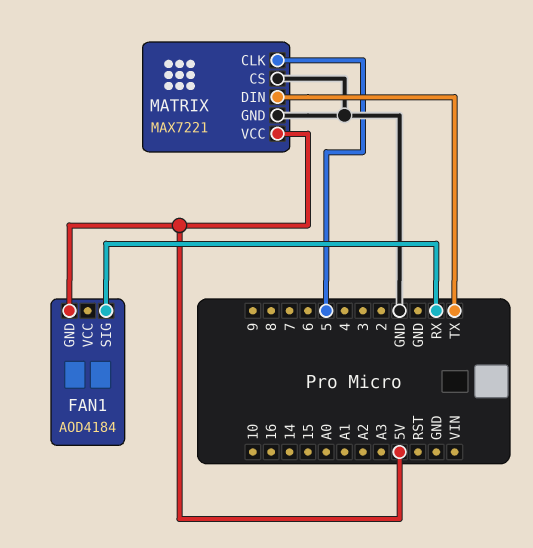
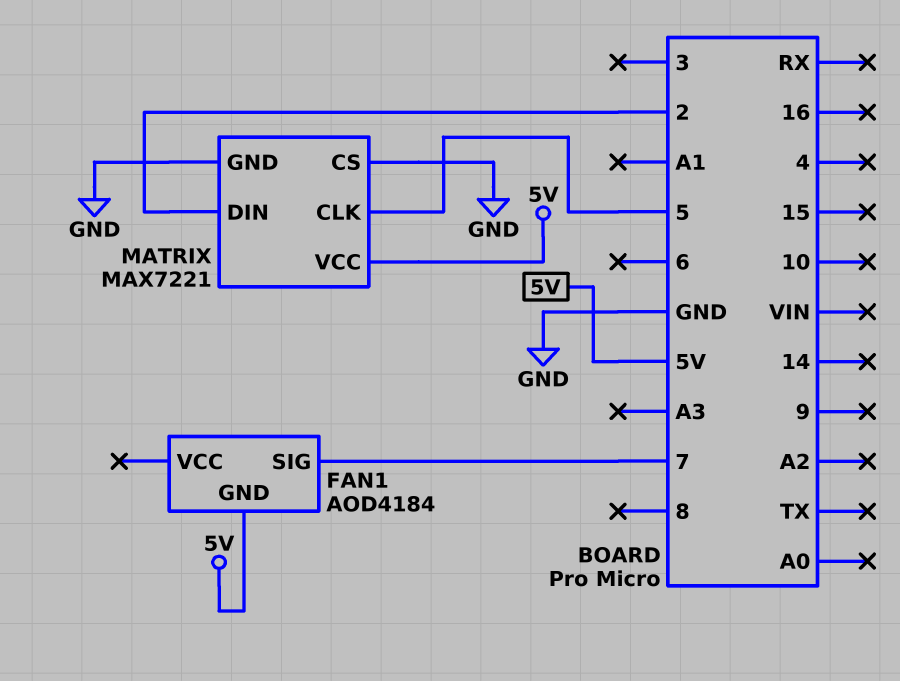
FAN1 pin SIG: RX -> 7
MATRIX pin DIN: TX -> 2

